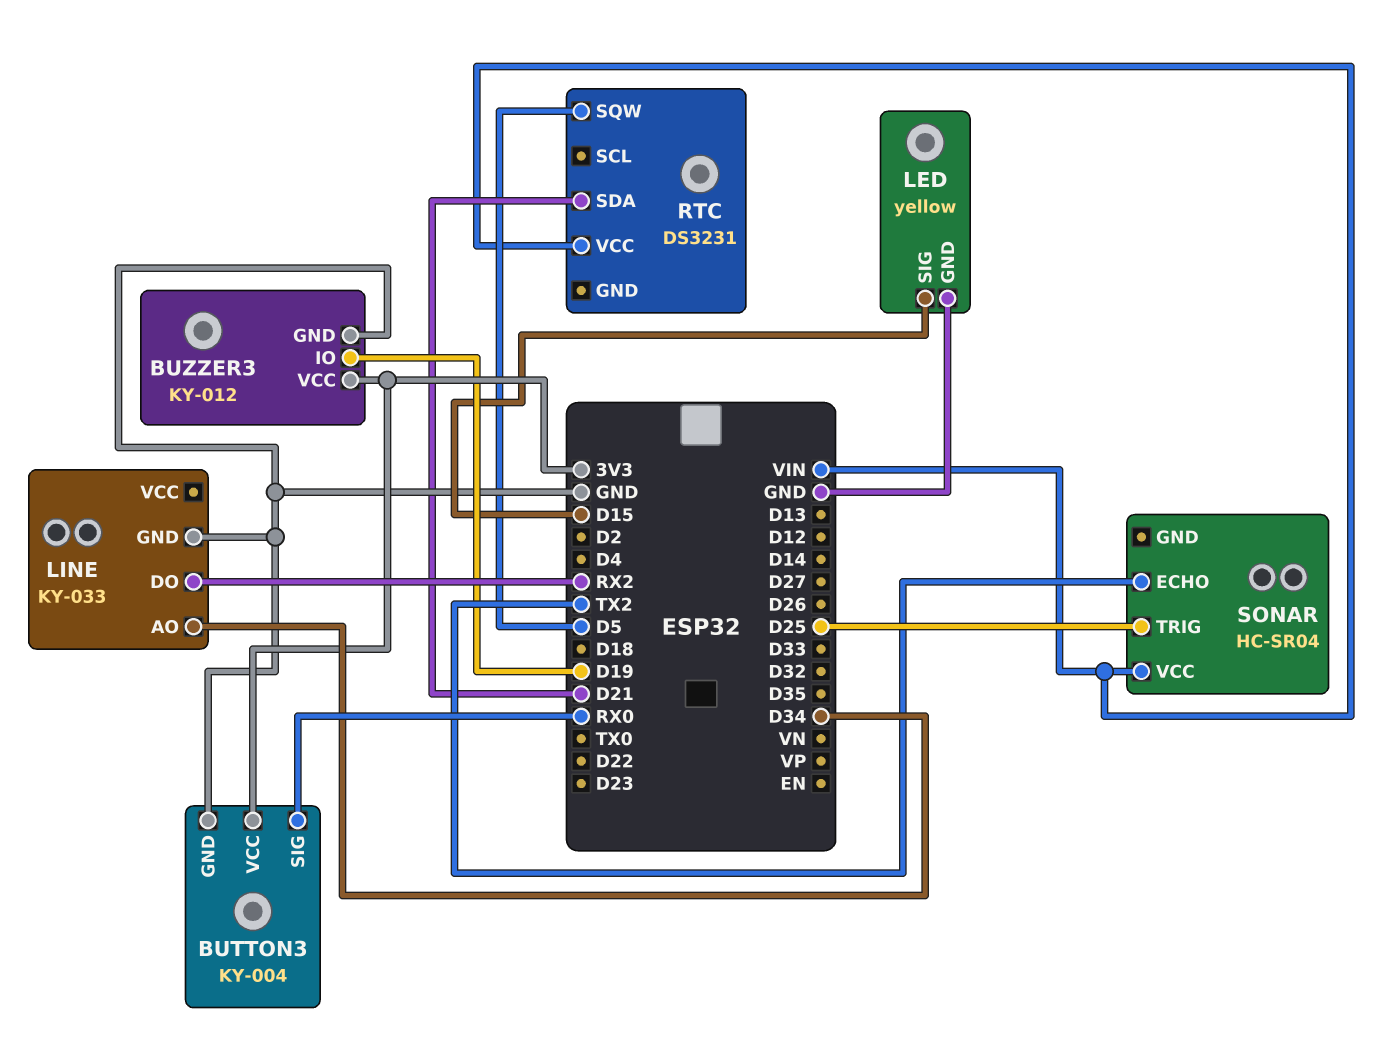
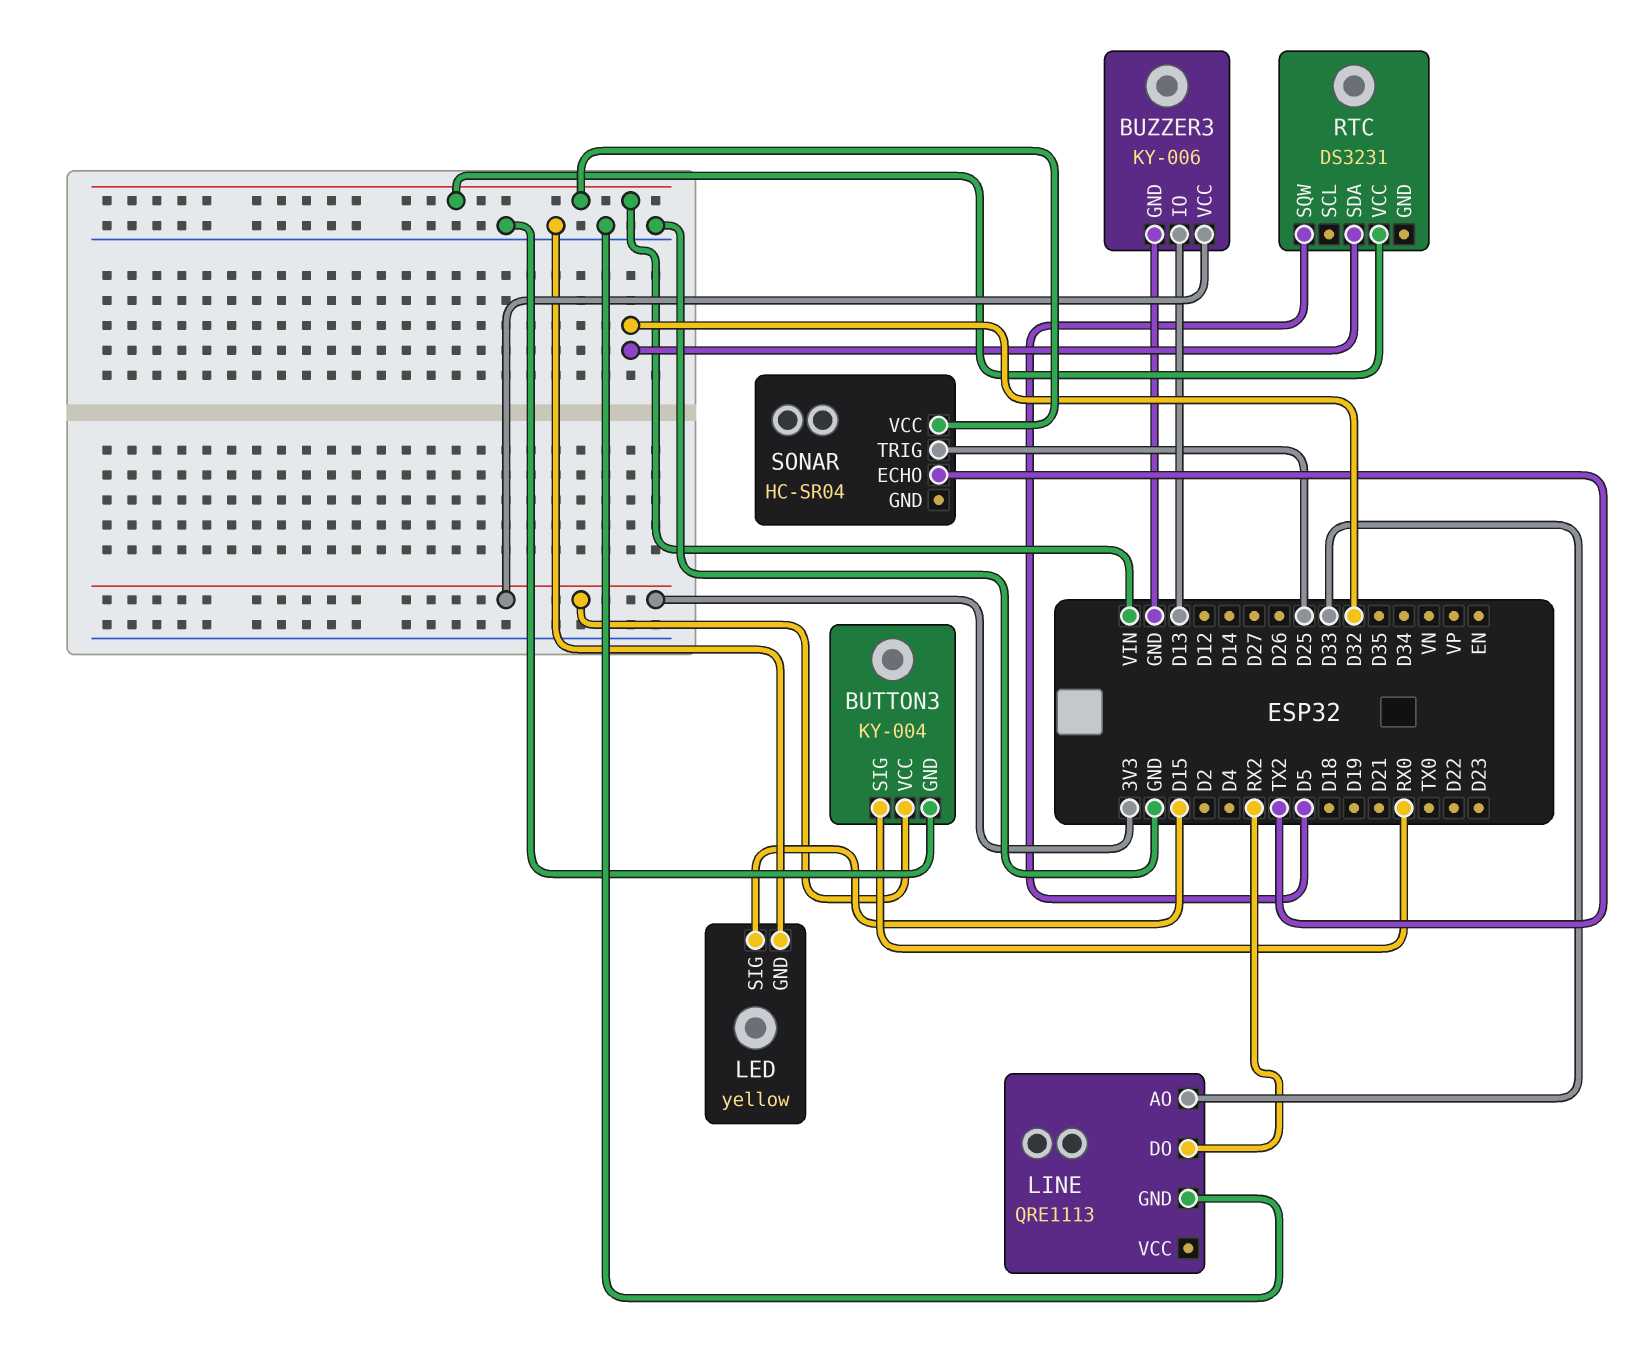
BUZZER3: KY-012 -> KY-006
BUZZER3 pin IO: D19 -> D13
LINE: KY-033 -> QRE1113
LINE pin AO: D34 -> D33
RTC pin SDA: D21 -> D32

